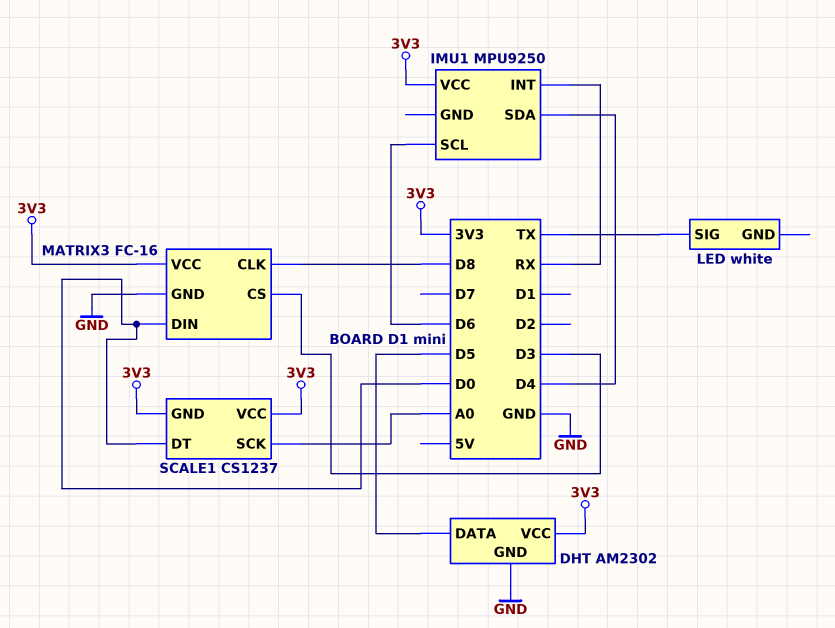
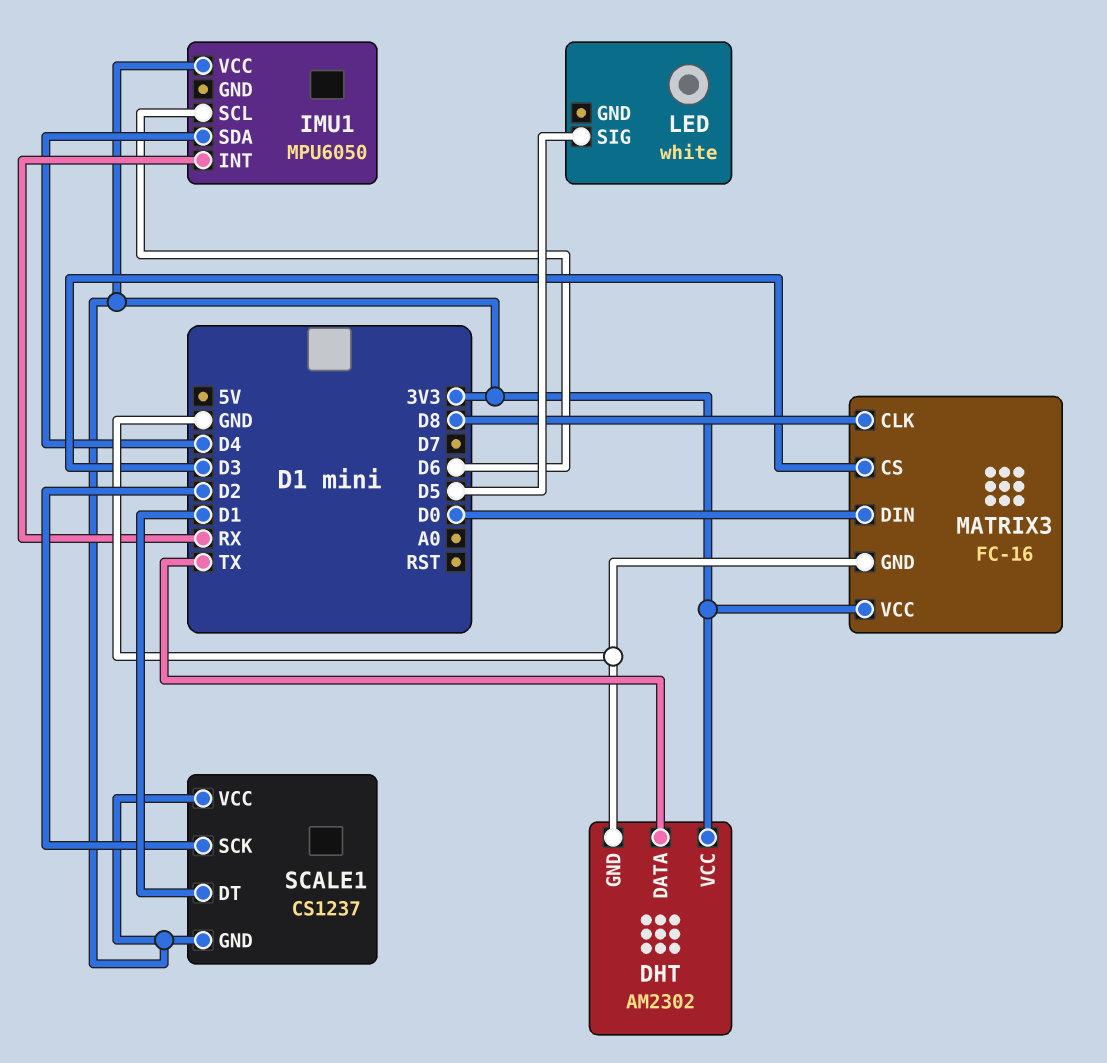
DHT pin DATA: D5 -> TX
IMU1: MPU9250 -> MPU6050
LED pin SIG: TX -> D5
SCALE1 pin DT: D0 -> D1
SCALE1 pin SCK: A0 -> D2

